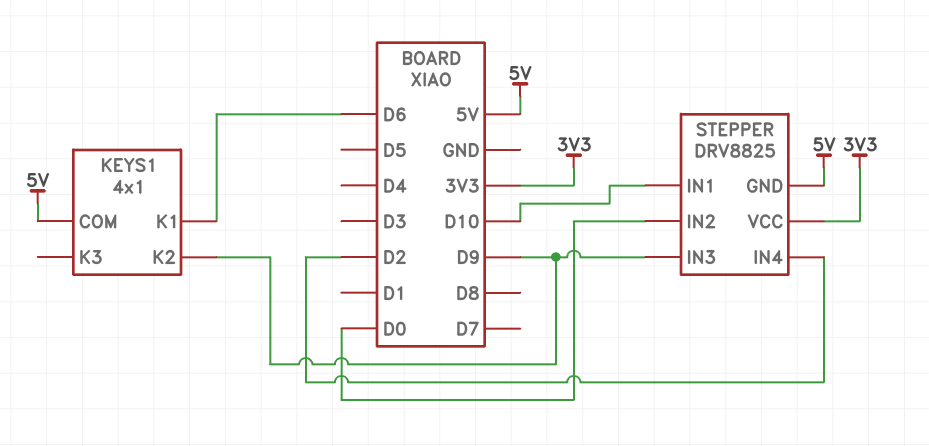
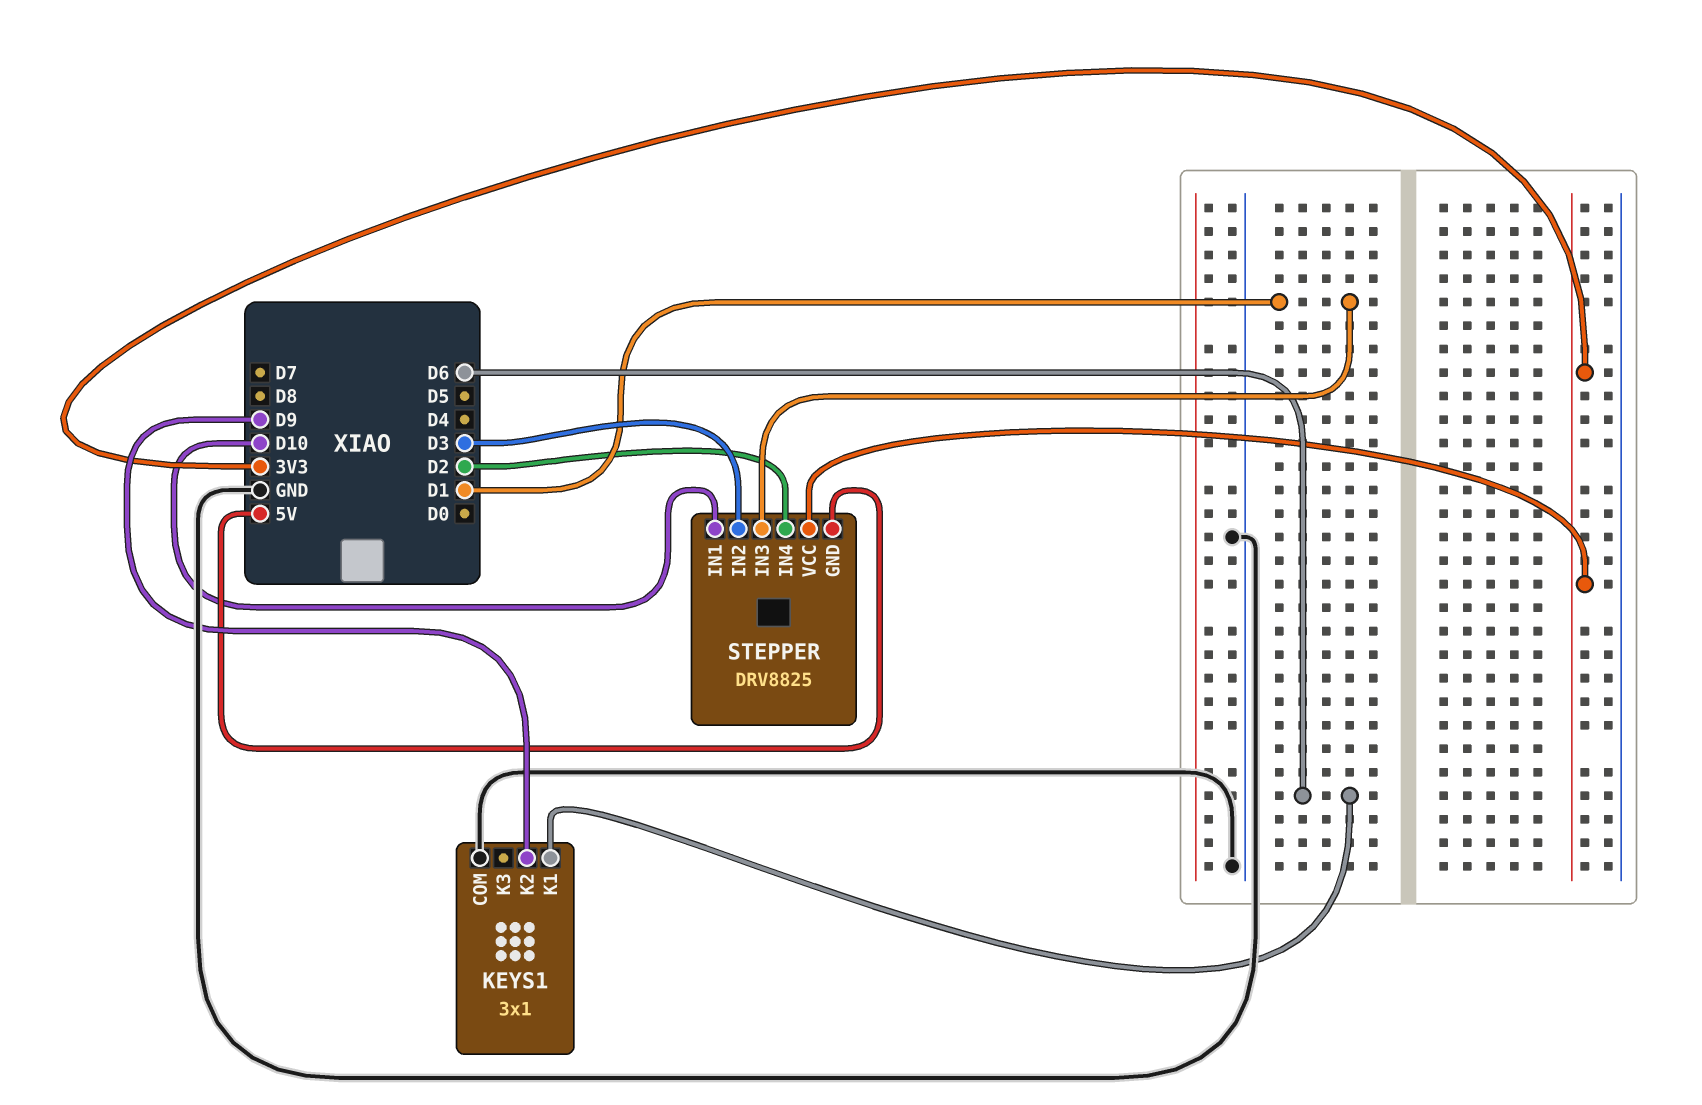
KEYS1: 4x1 -> 3x1
KEYS1 pin COM: 5V -> GND
STEPPER pin IN2: D0 -> D3
STEPPER pin IN3: D9 -> D1

